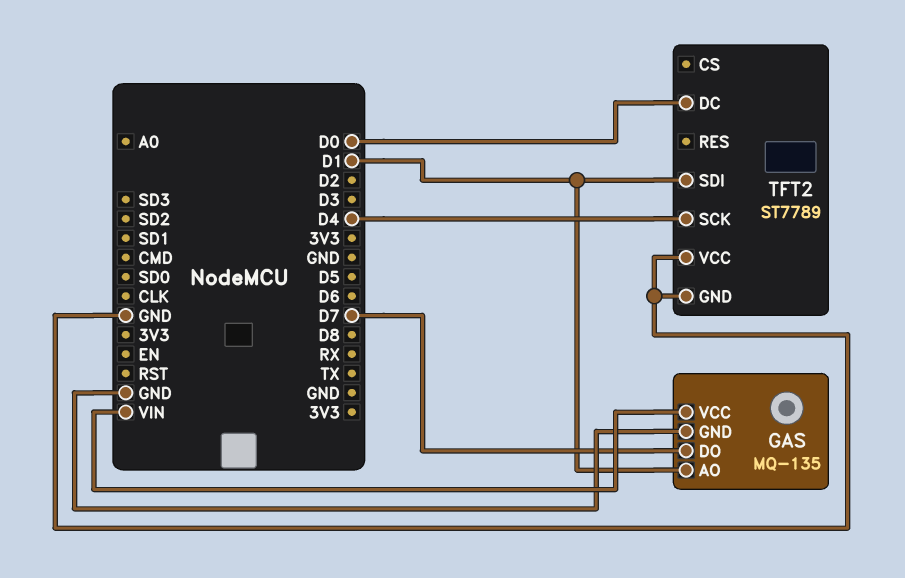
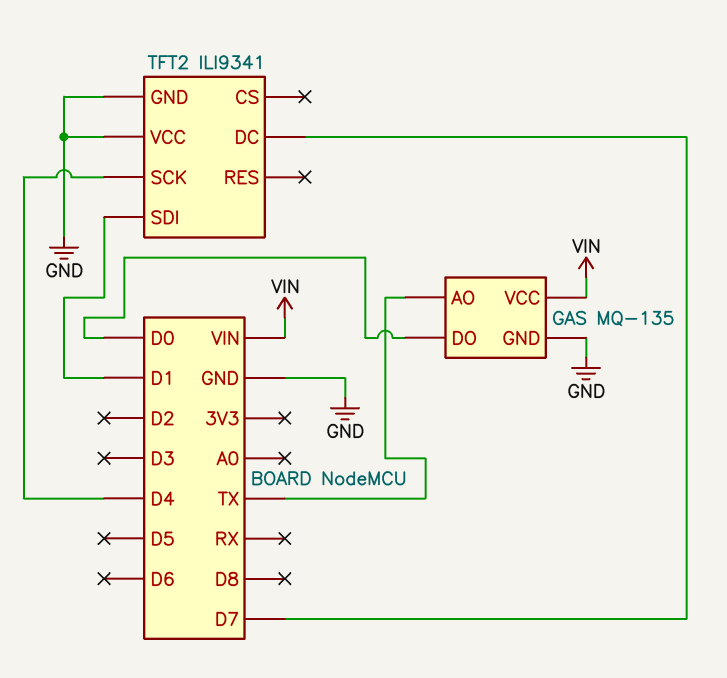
GAS pin AO: D1 -> TX
GAS pin DO: D7 -> D0
TFT2: ST7789 -> ILI9341
TFT2 pin DC: D0 -> D7

